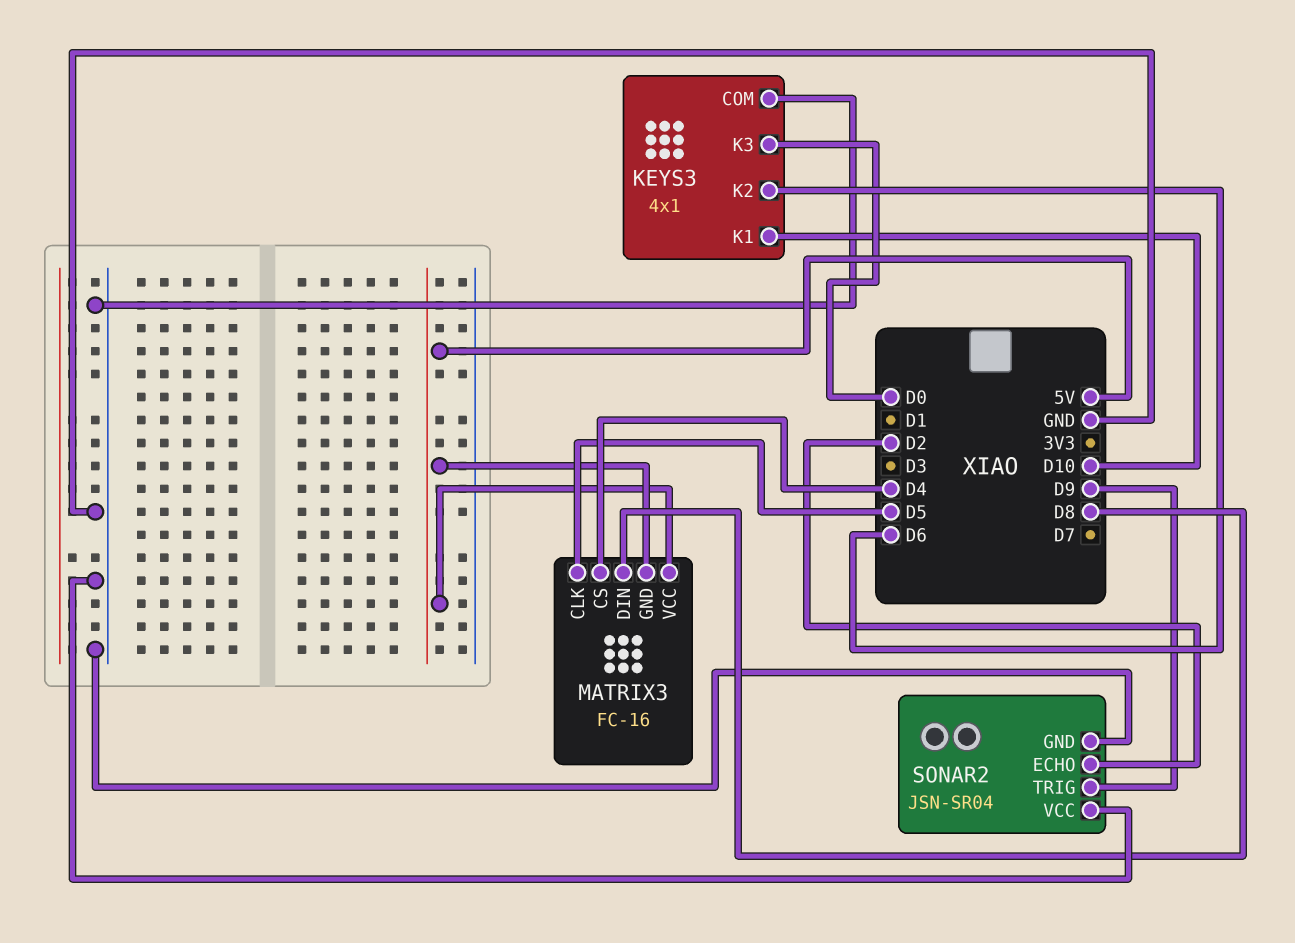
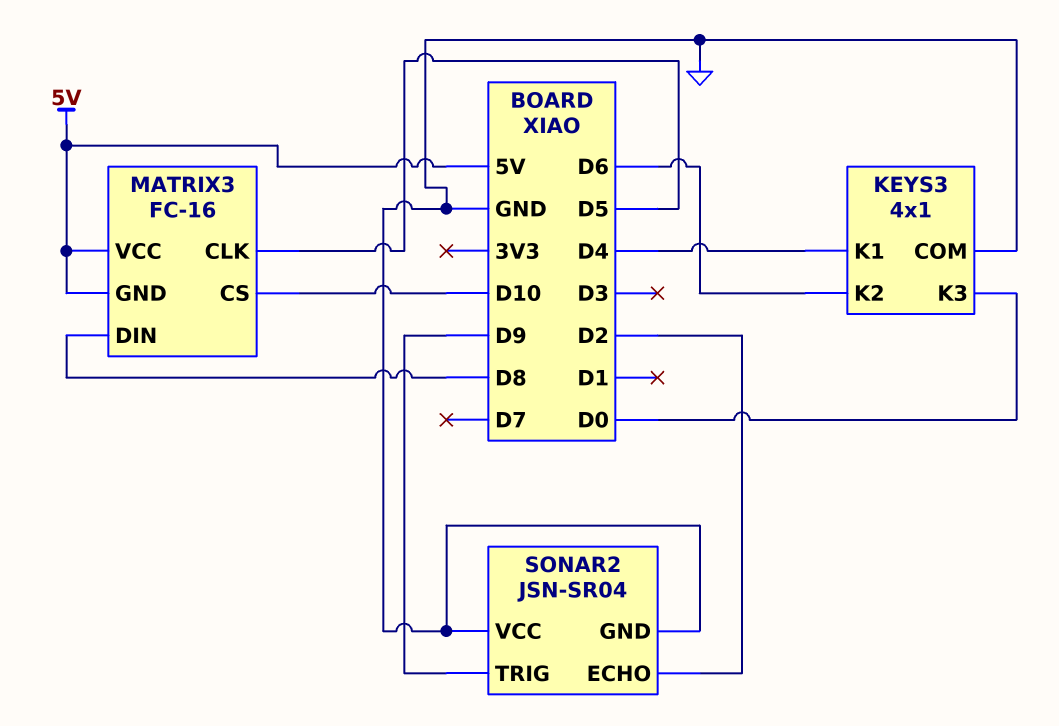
KEYS3 pin K1: D10 -> D4
MATRIX3 pin CS: D4 -> D10

